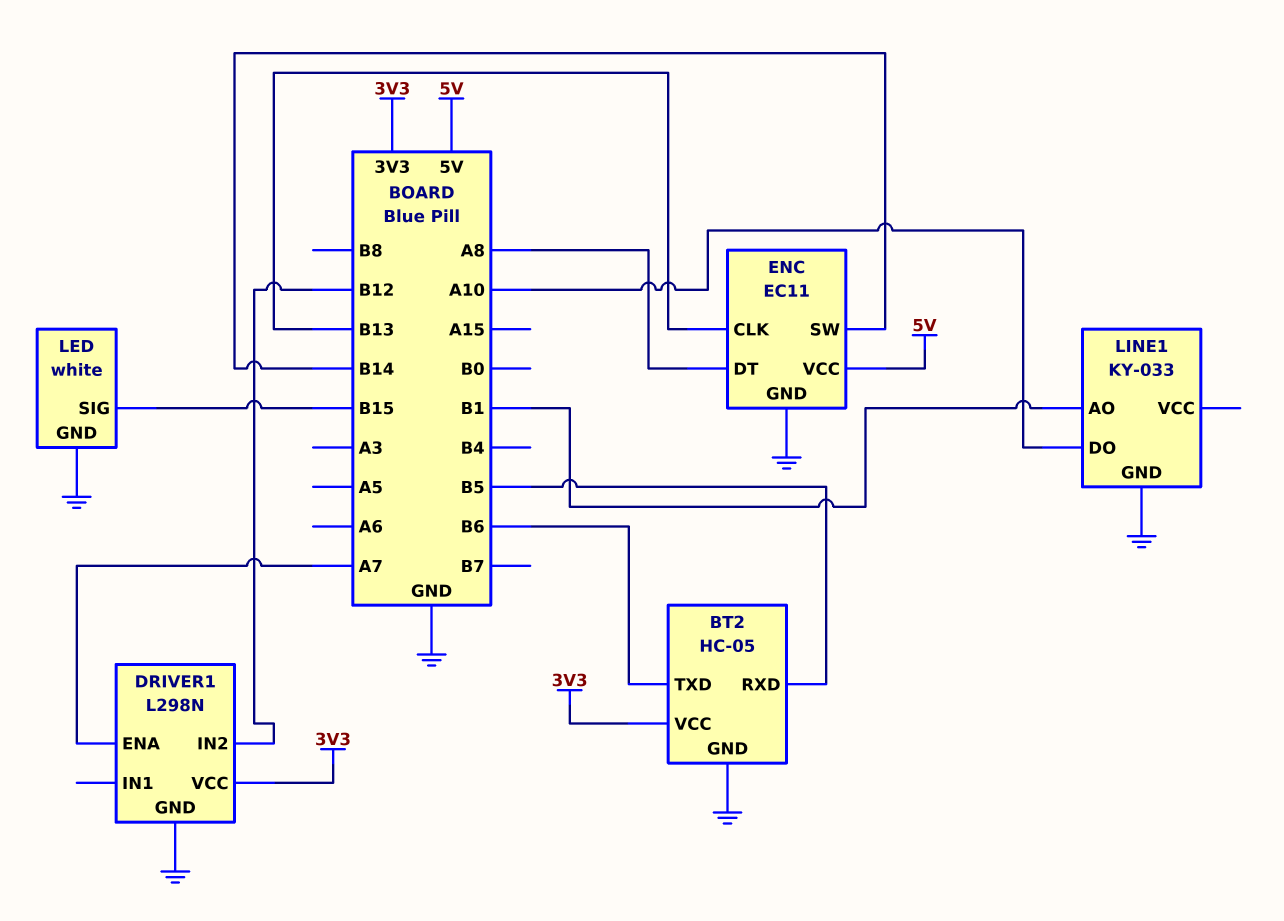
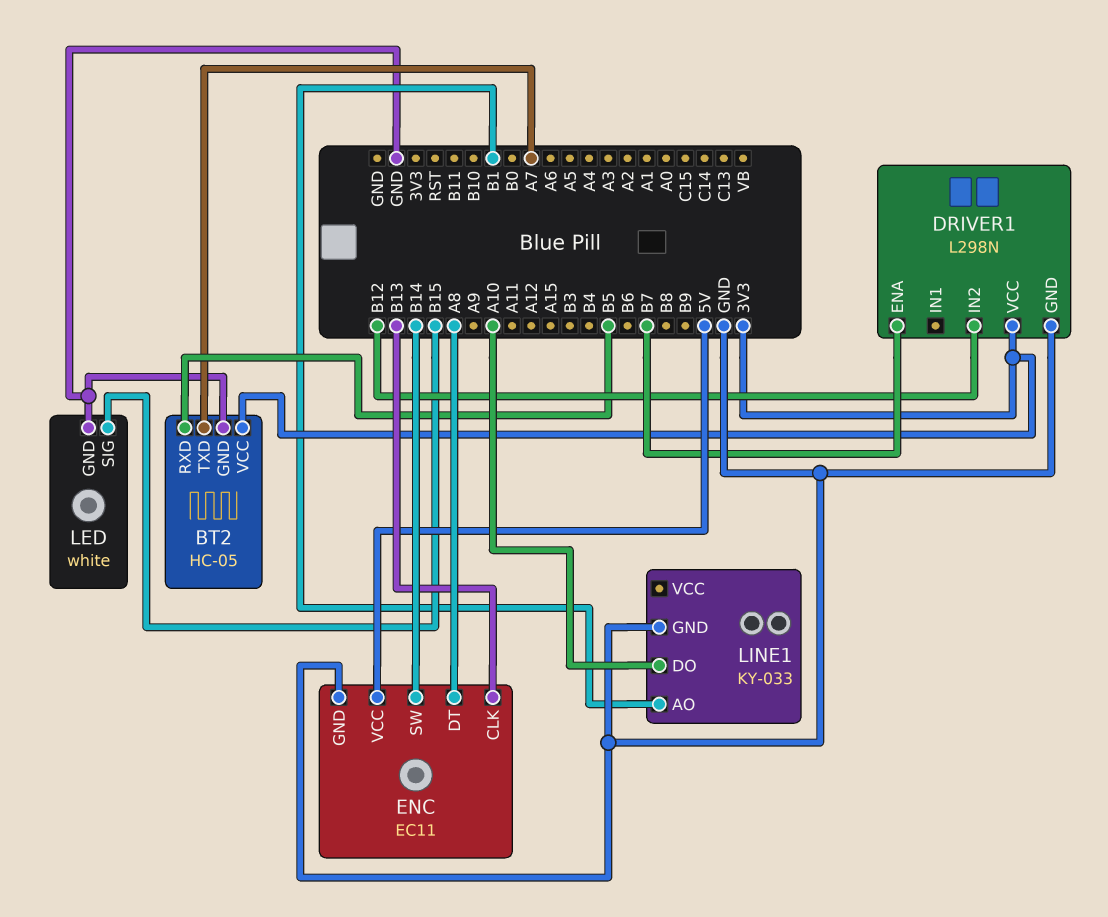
BT2 pin TXD: B6 -> A7
DRIVER1 pin ENA: A7 -> B7

